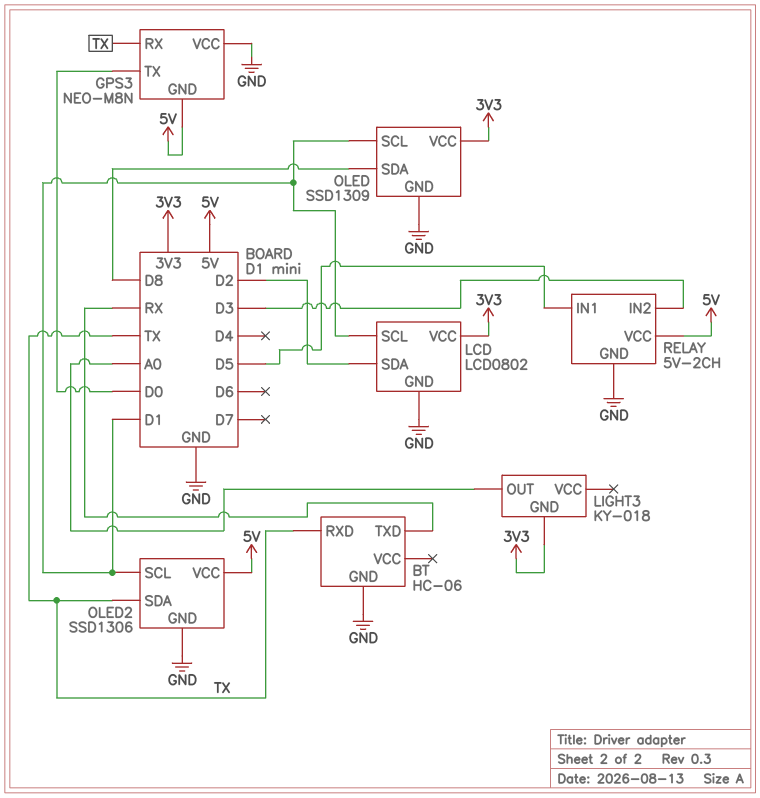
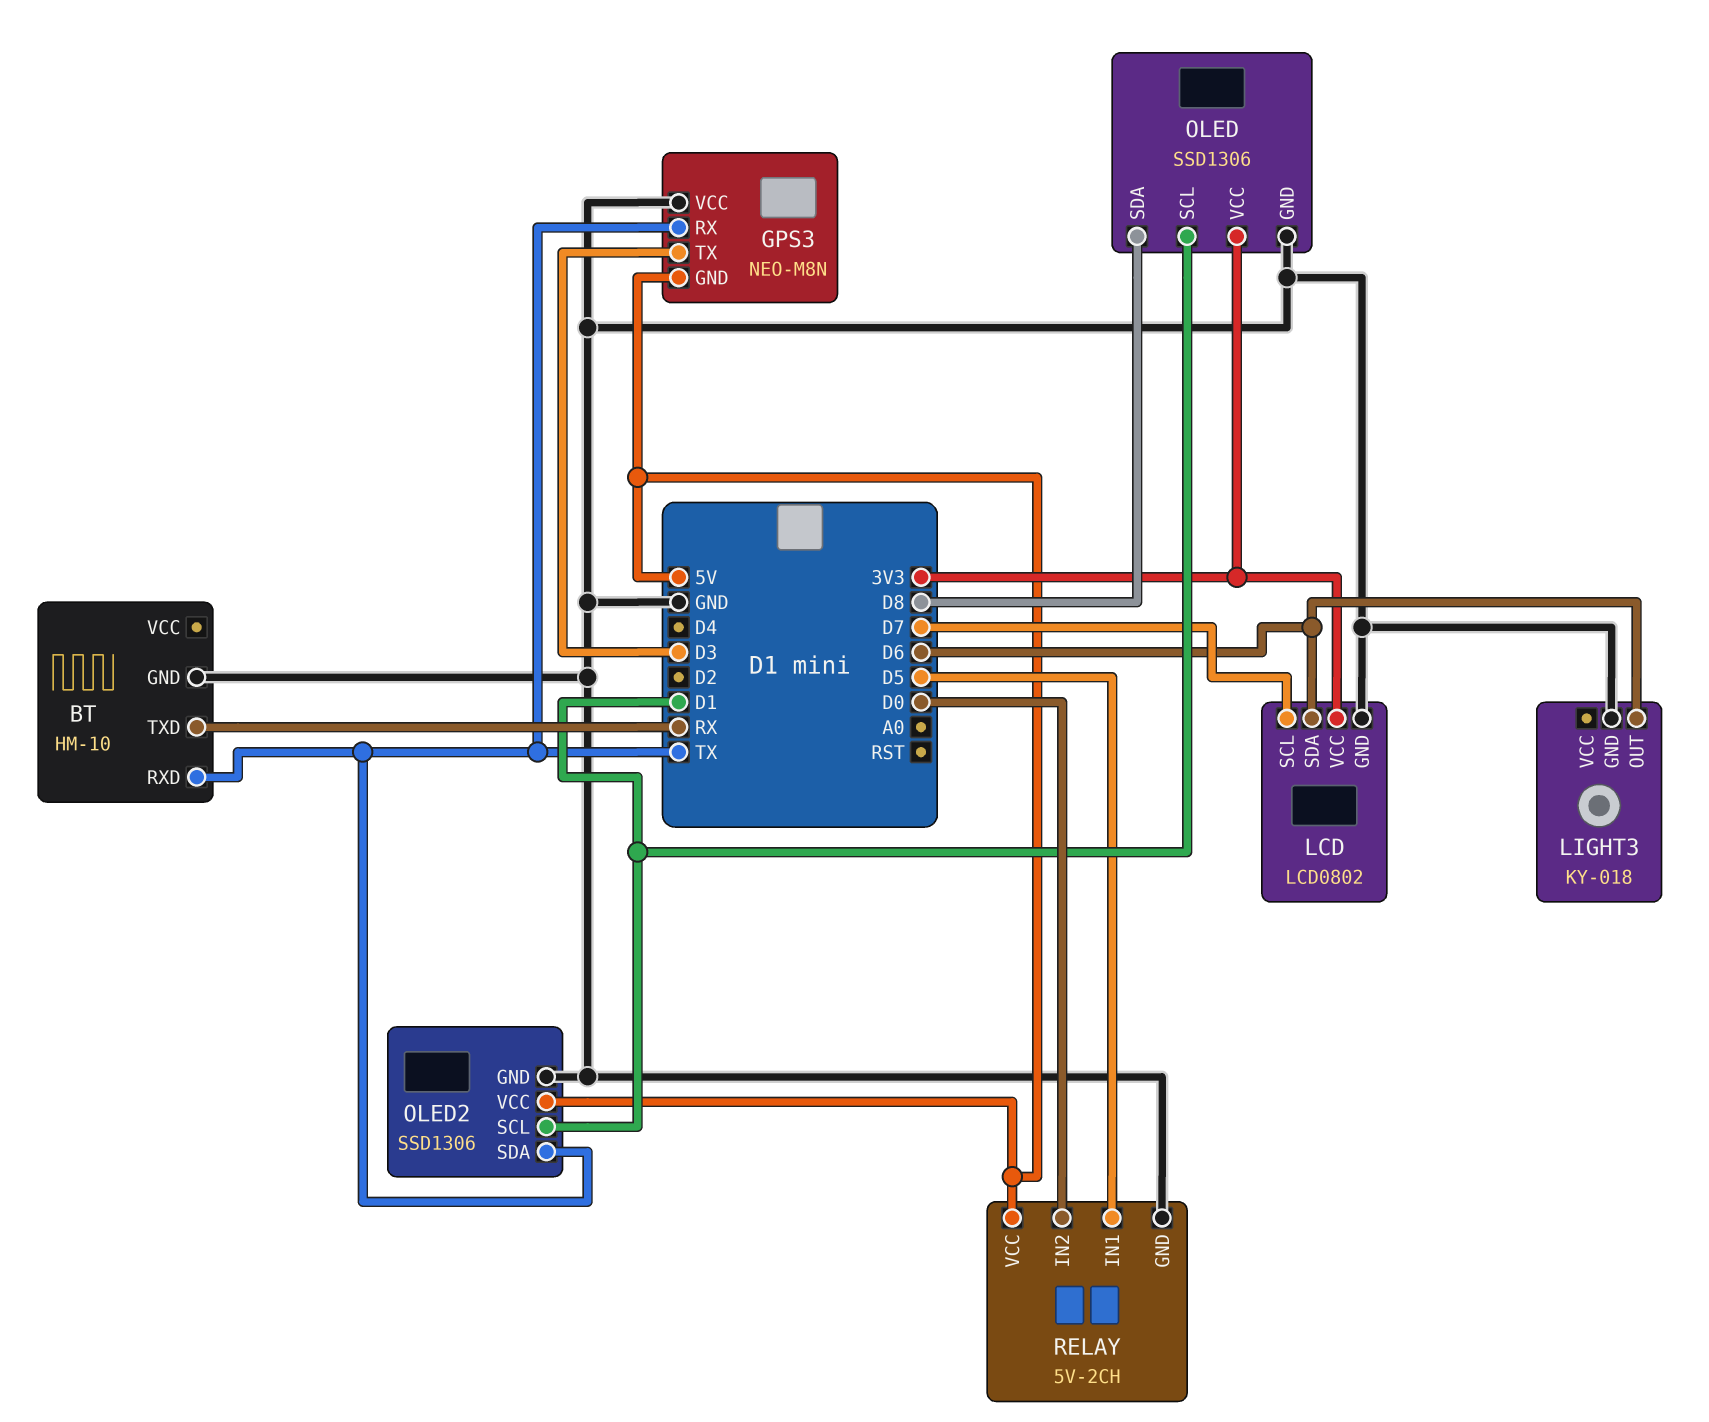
BT: HC-06 -> HM-10
GPS3 pin TX: D0 -> D3
LCD pin SCL: D1 -> D7
LCD pin SDA: D2 -> D6
LIGHT3 pin GND: 3V3 -> GND
LIGHT3 pin OUT: A0 -> D6
OLED: SSD1309 -> SSD1306
RELAY pin IN2: D3 -> D0

